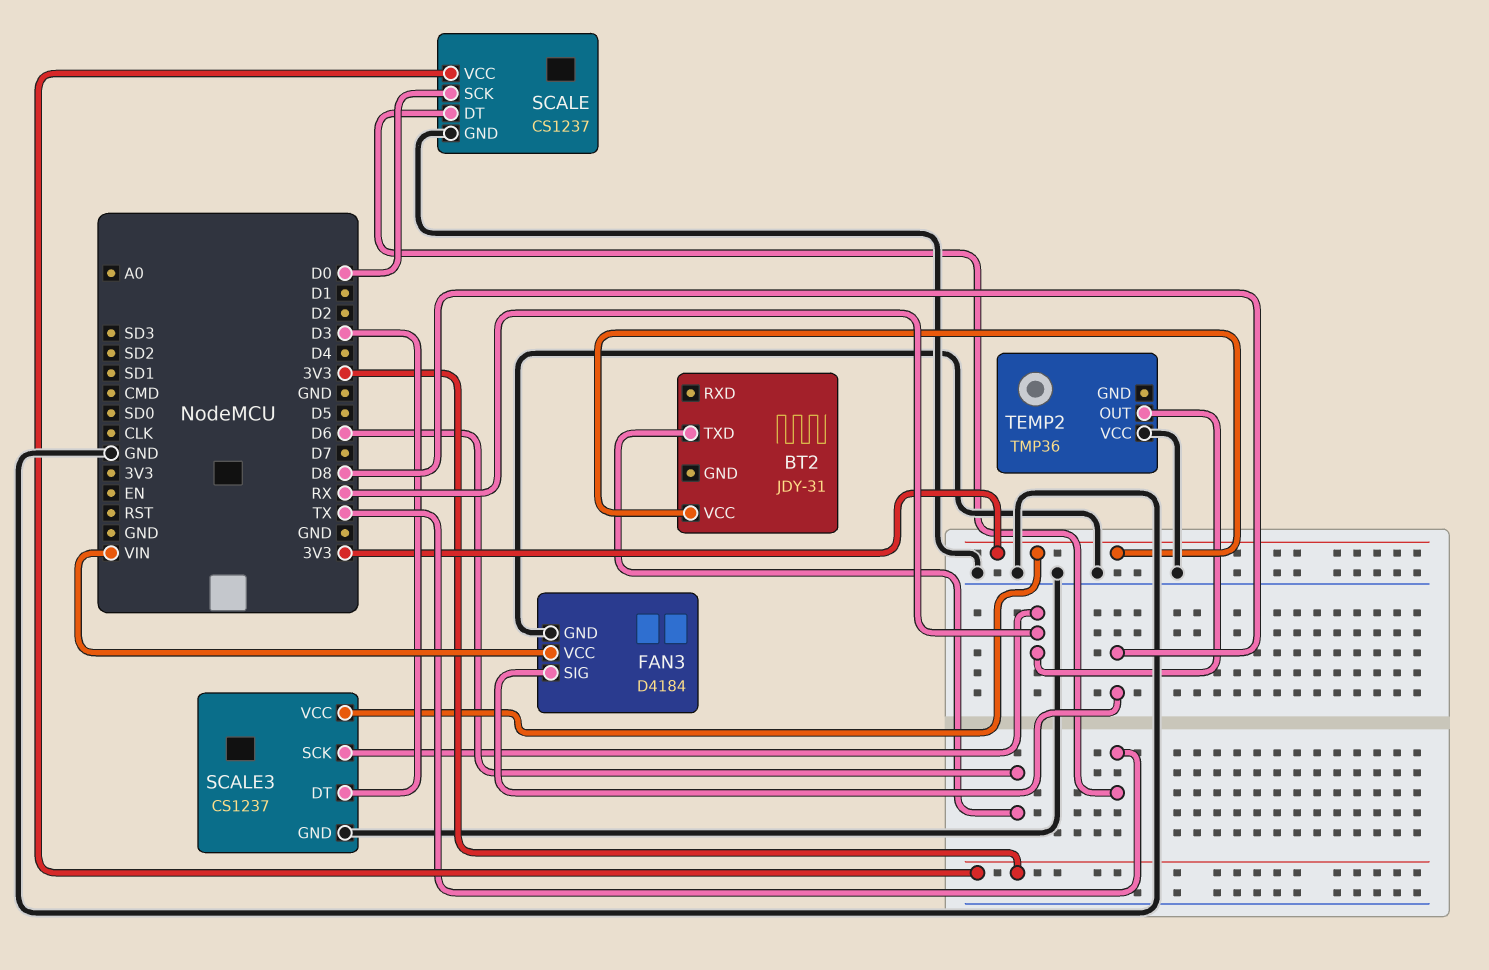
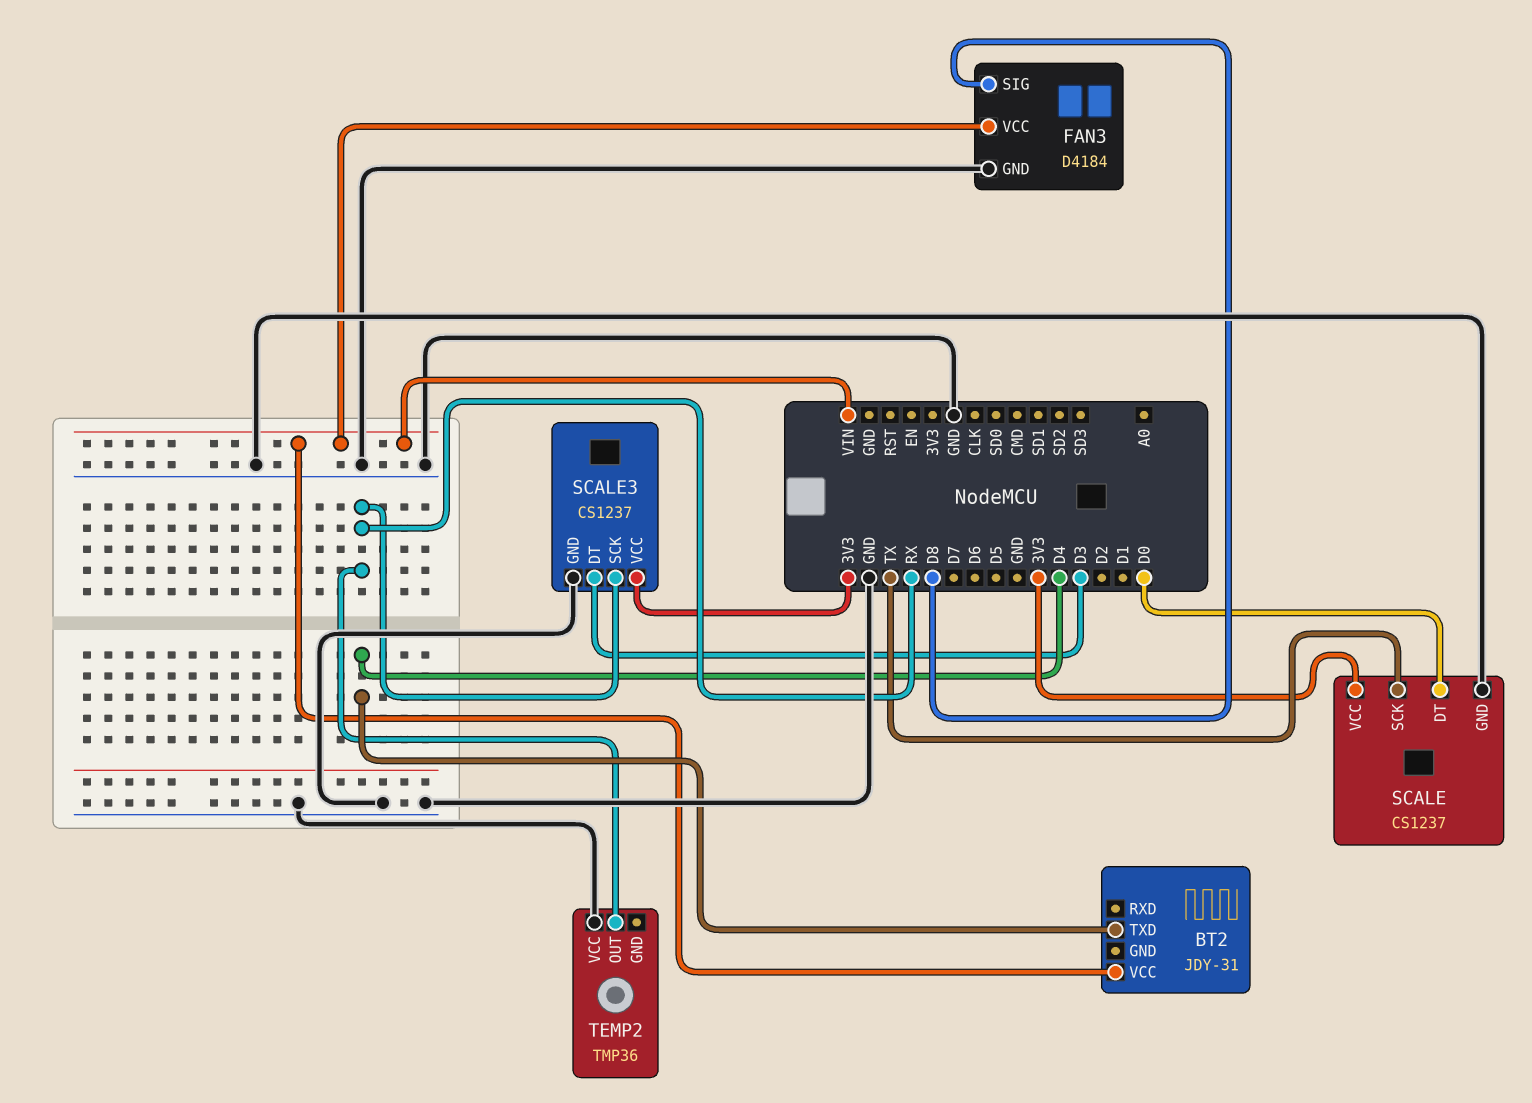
BT2 pin TXD: D6 -> D4
BT2 pin VCC: 3V3 -> VIN
SCALE pin DT: TX -> D0
SCALE pin SCK: D0 -> TX

